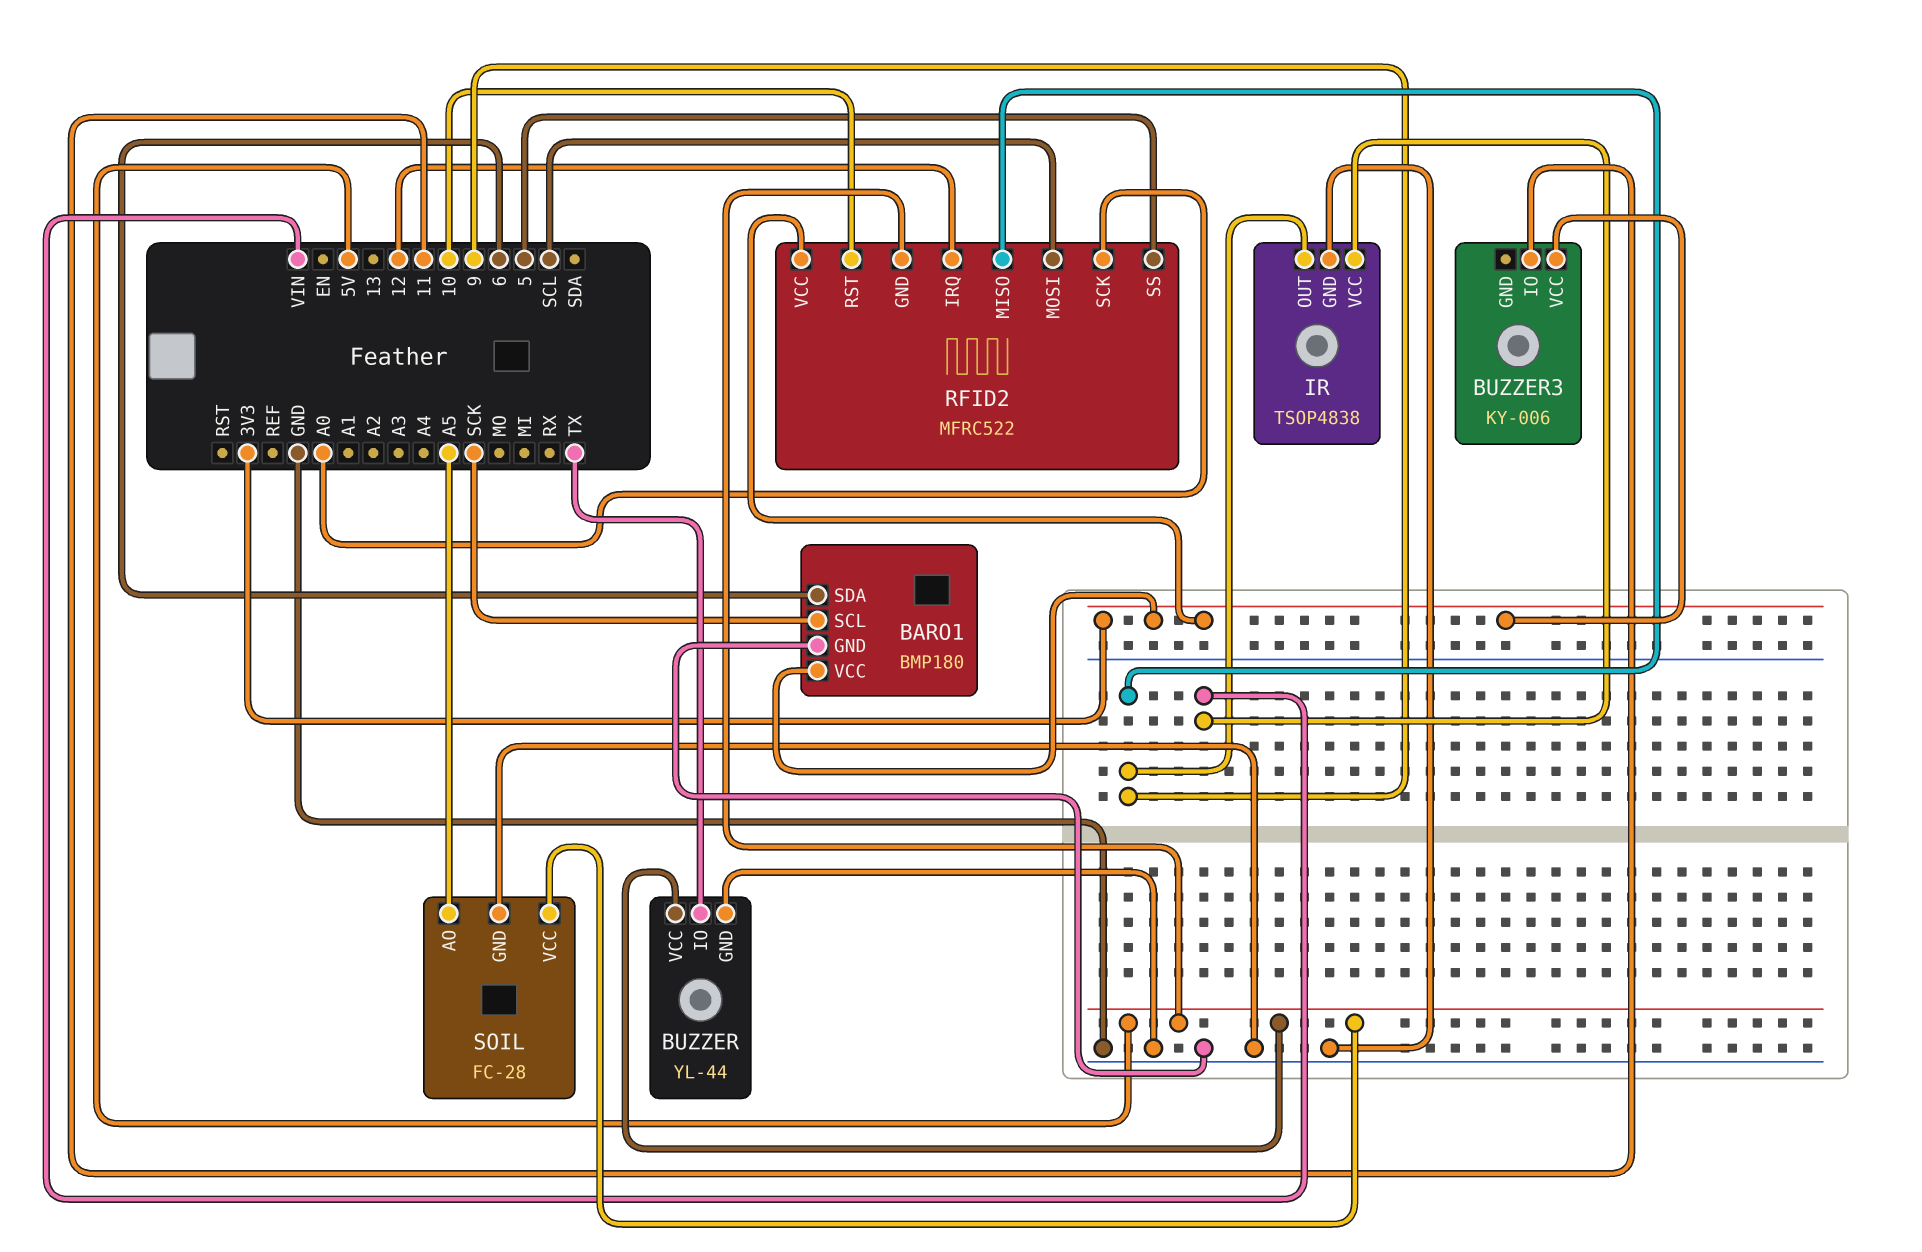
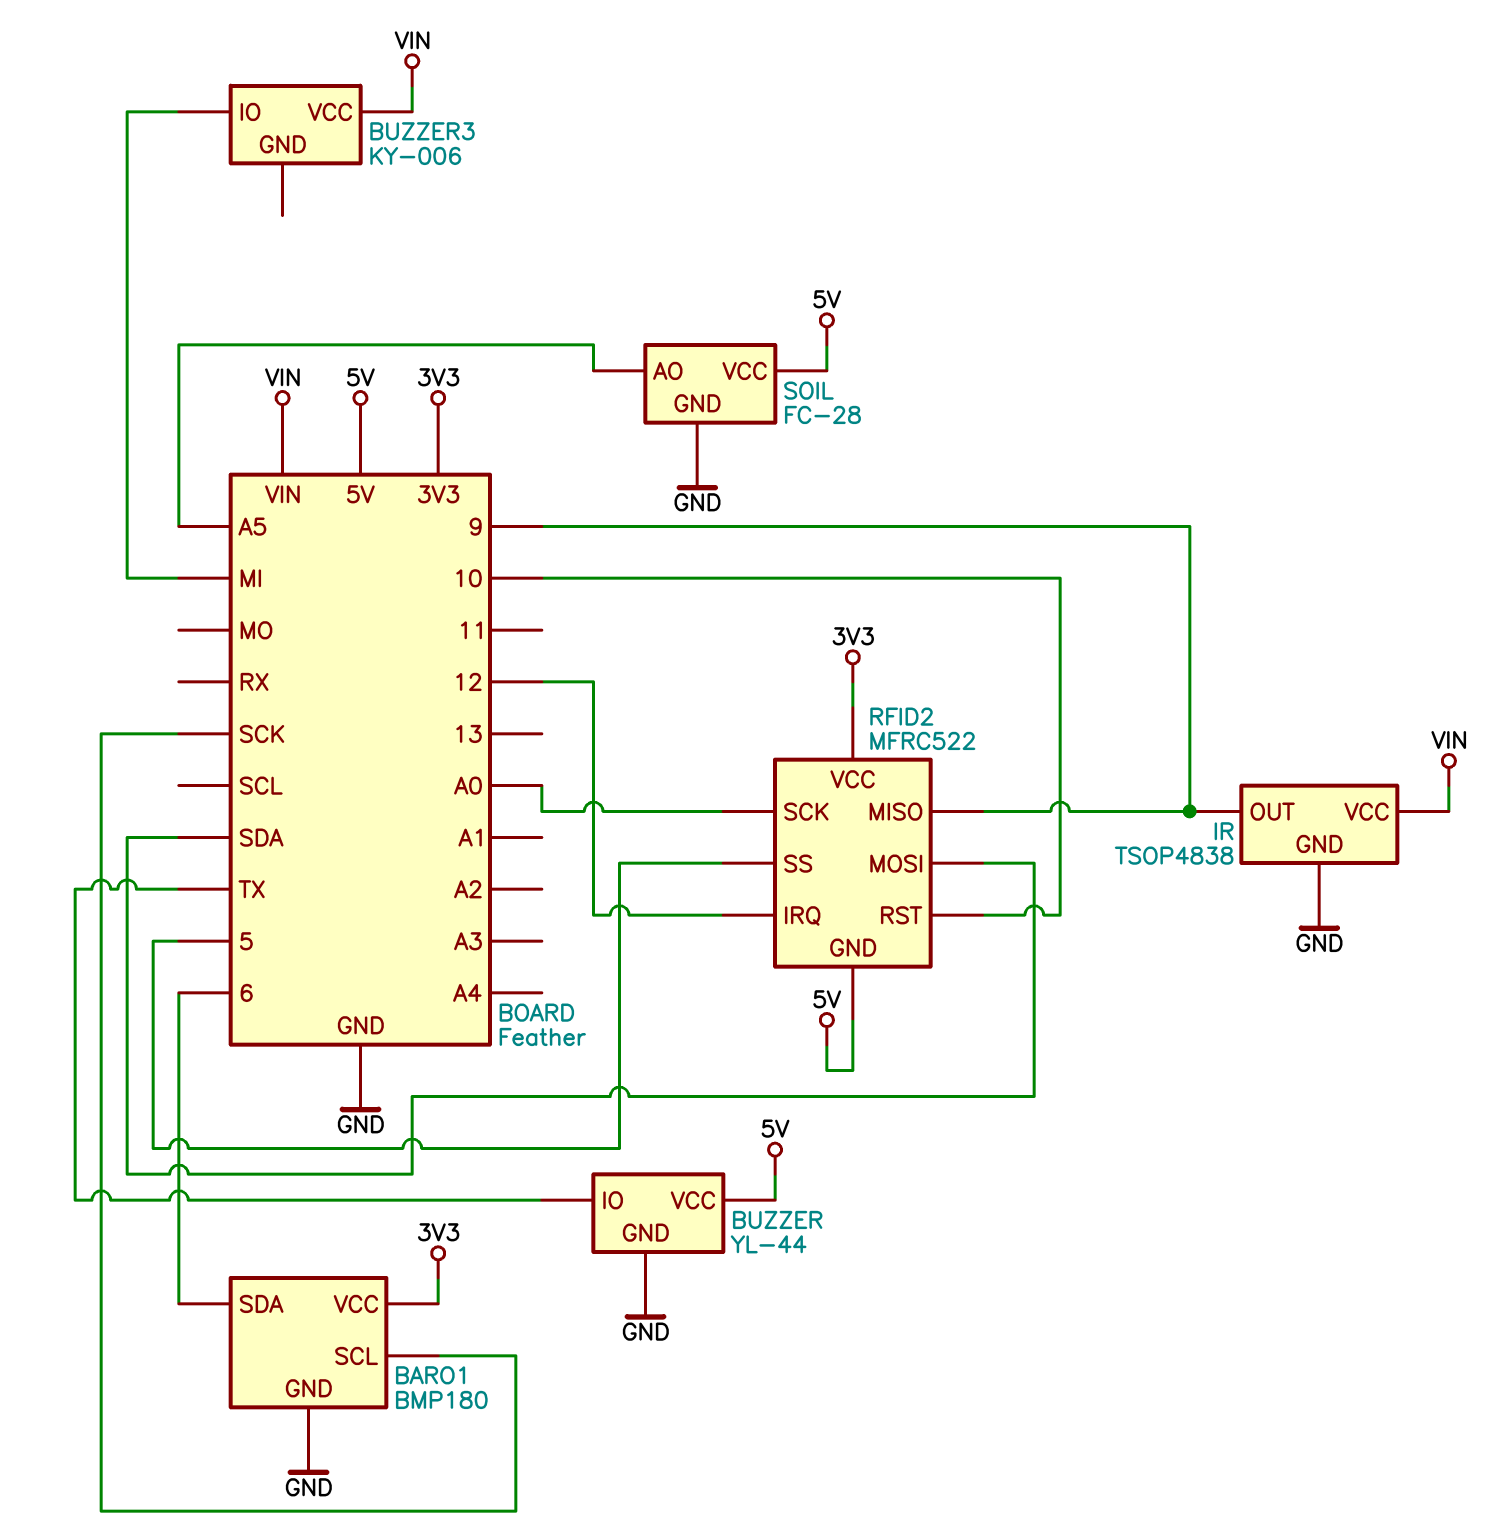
BUZZER3 pin IO: 11 -> MI
BUZZER3 pin VCC: 3V3 -> VIN
RFID2 pin MOSI: SCL -> SDA

